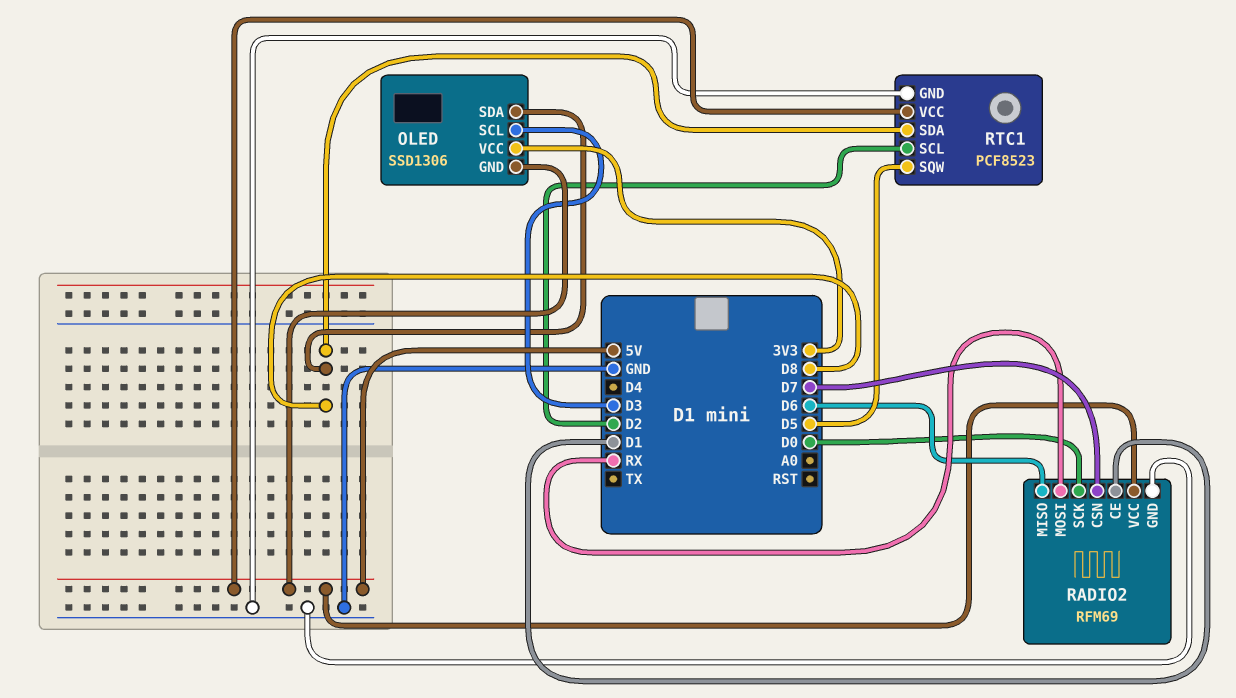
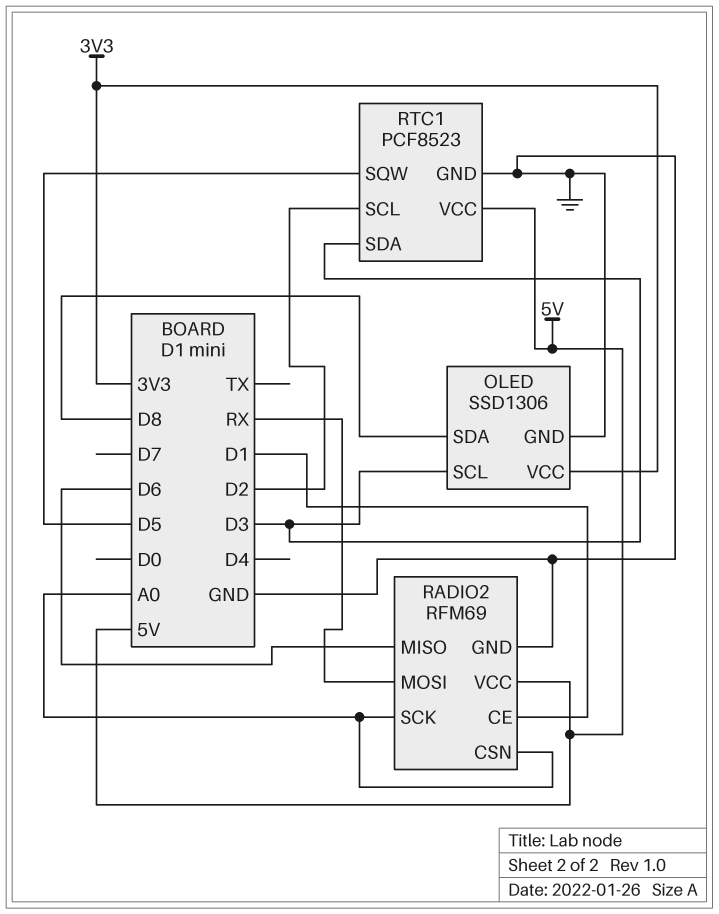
OLED pin GND: 5V -> GND
RADIO2 pin CSN: D7 -> A0
RADIO2 pin SCK: D0 -> A0
RTC1 pin SDA: D8 -> D3

